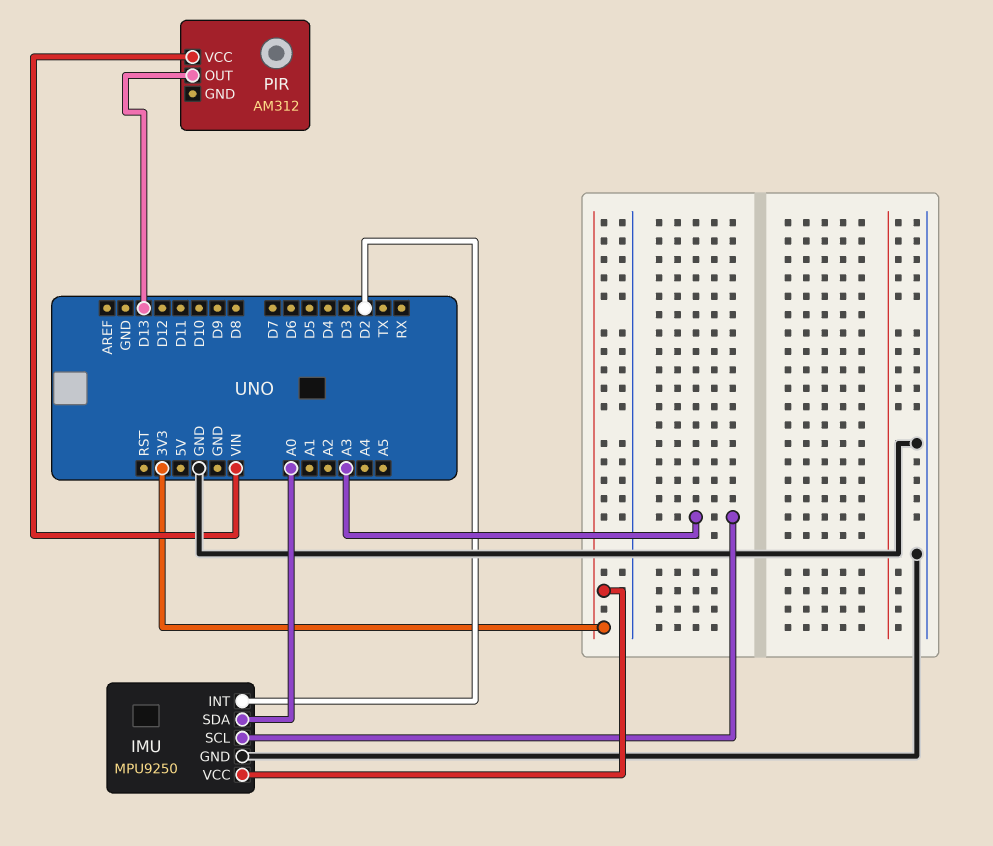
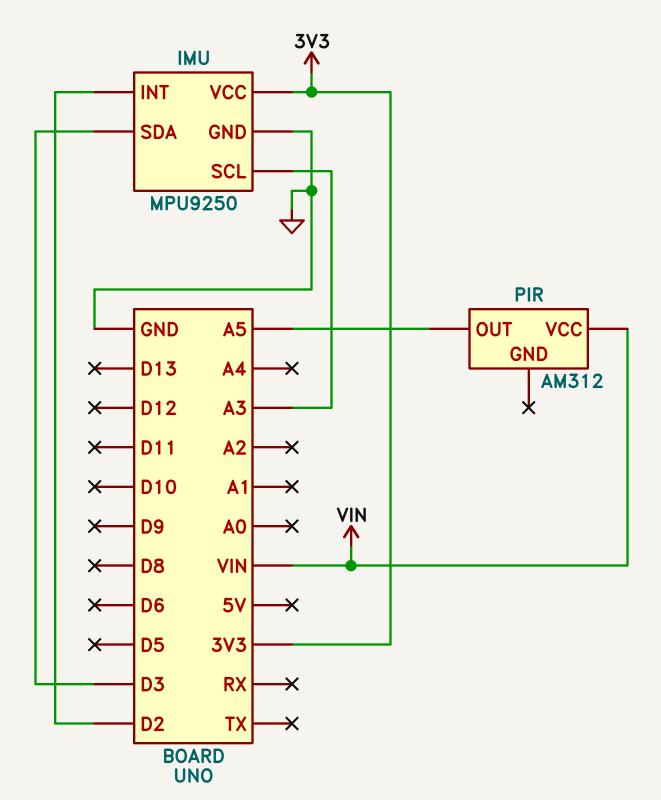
IMU pin SDA: A0 -> D3
PIR pin OUT: D13 -> A5

